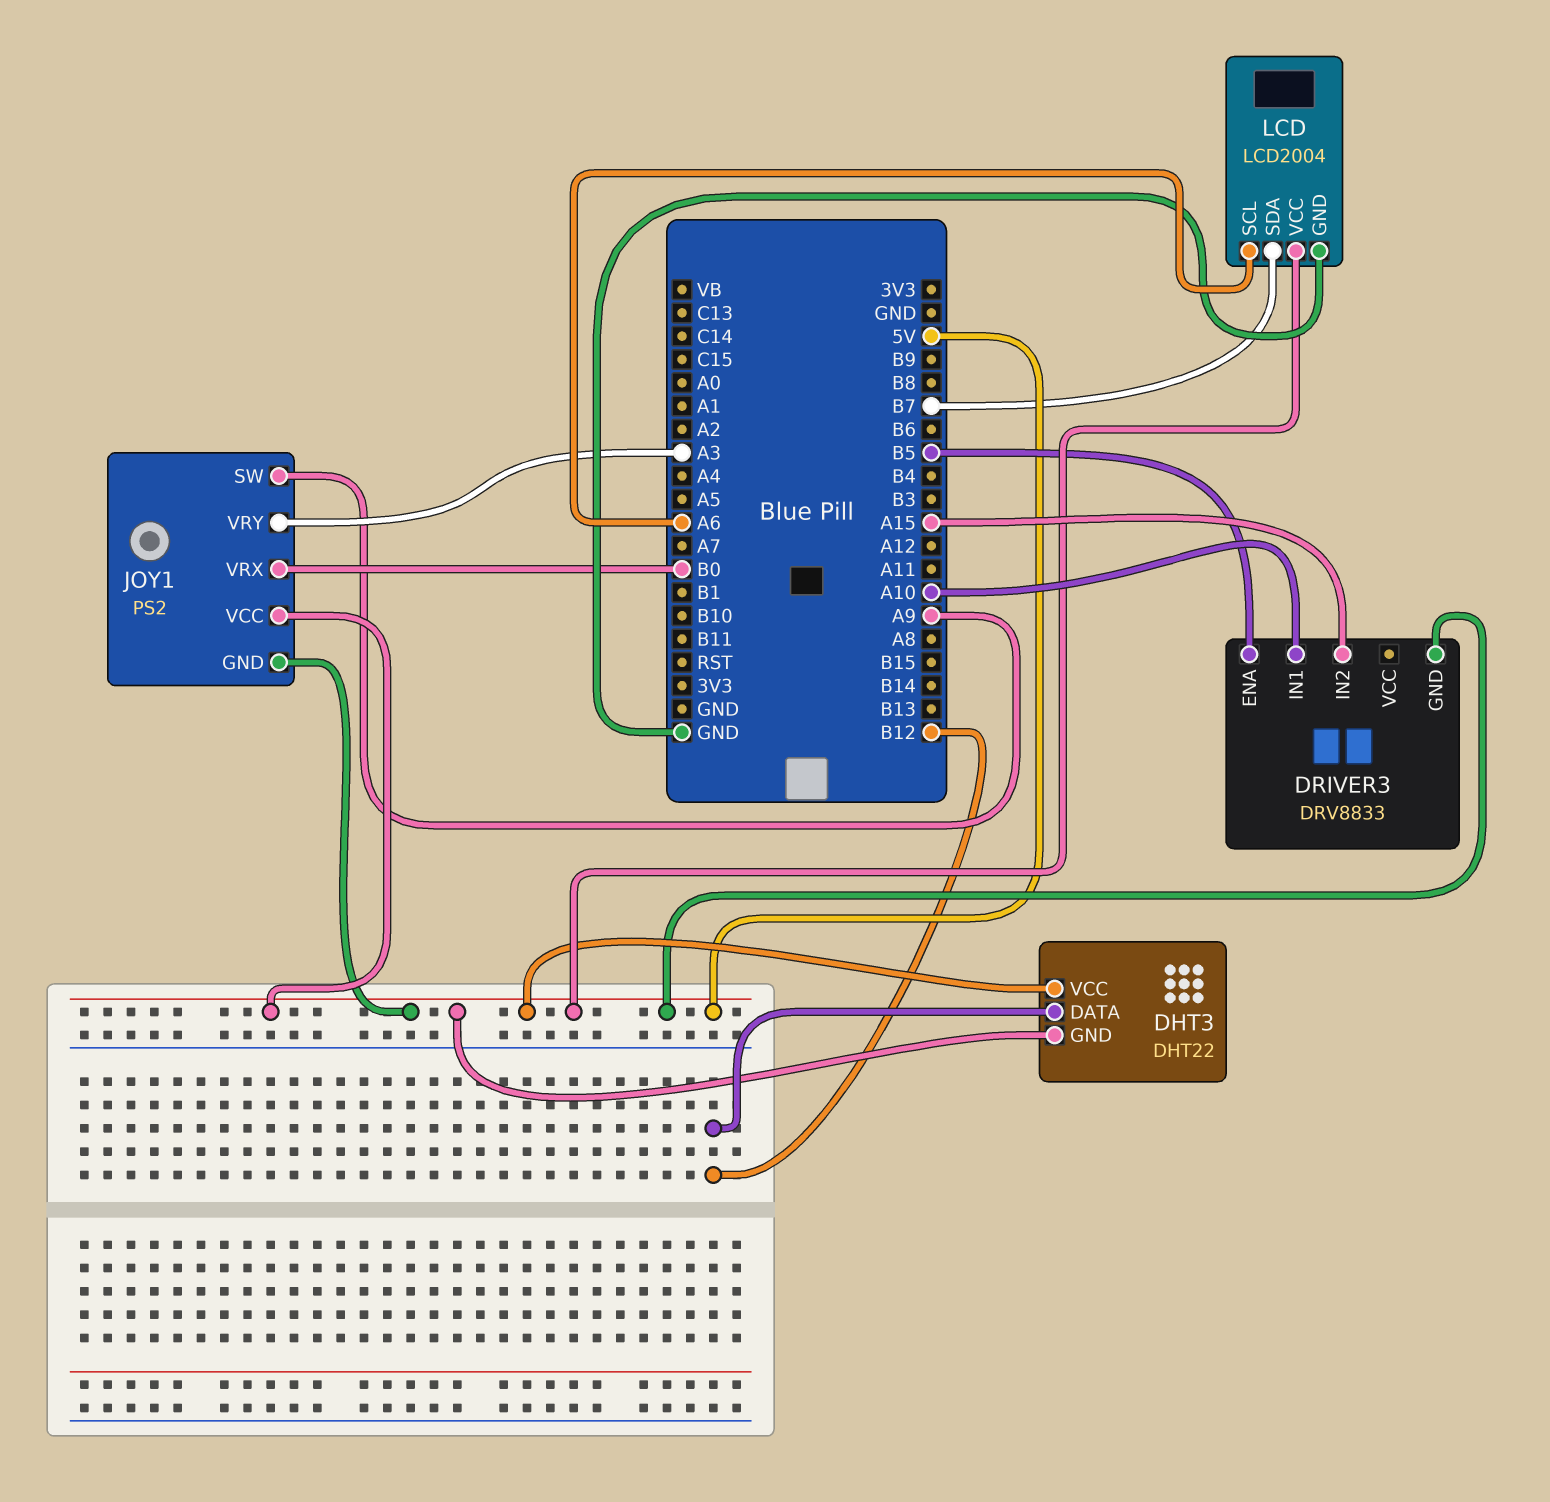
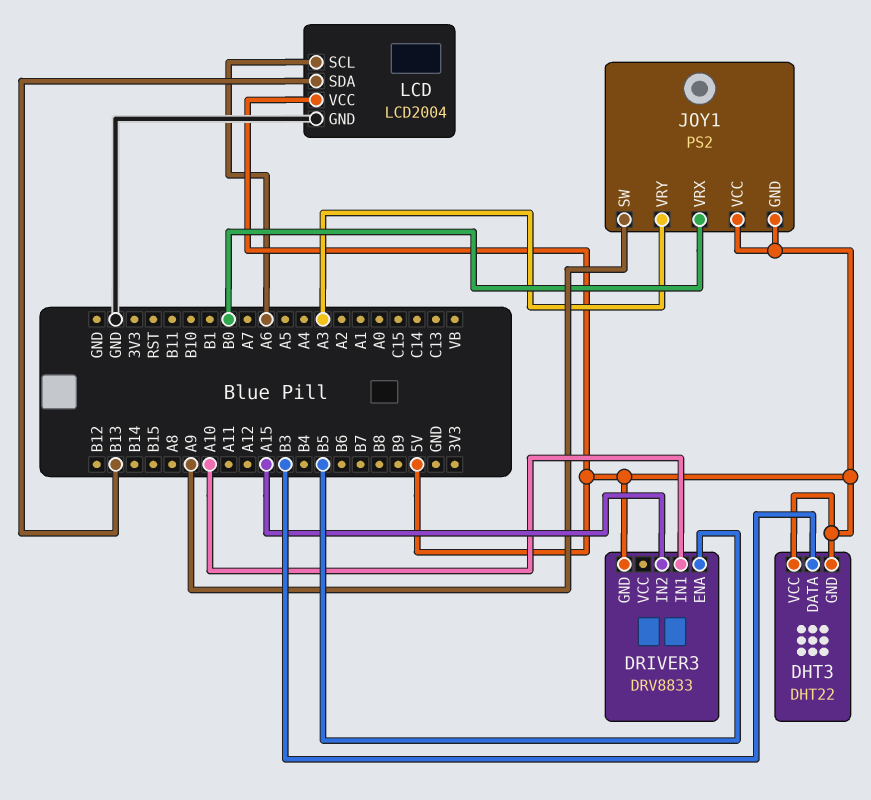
DHT3 pin DATA: B12 -> B3
LCD pin SDA: B7 -> B13

